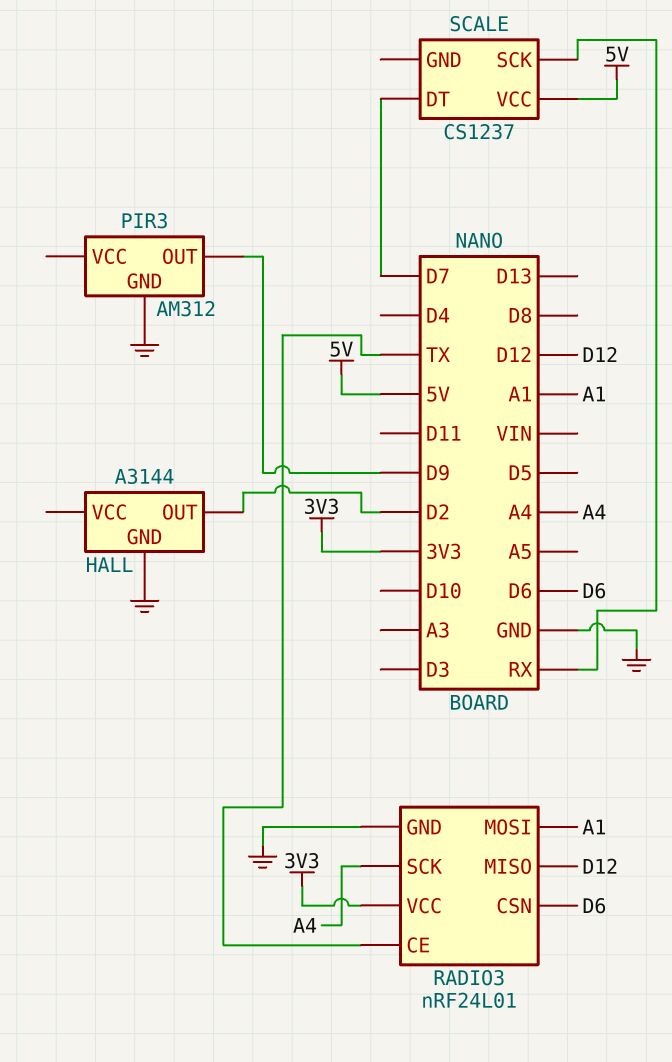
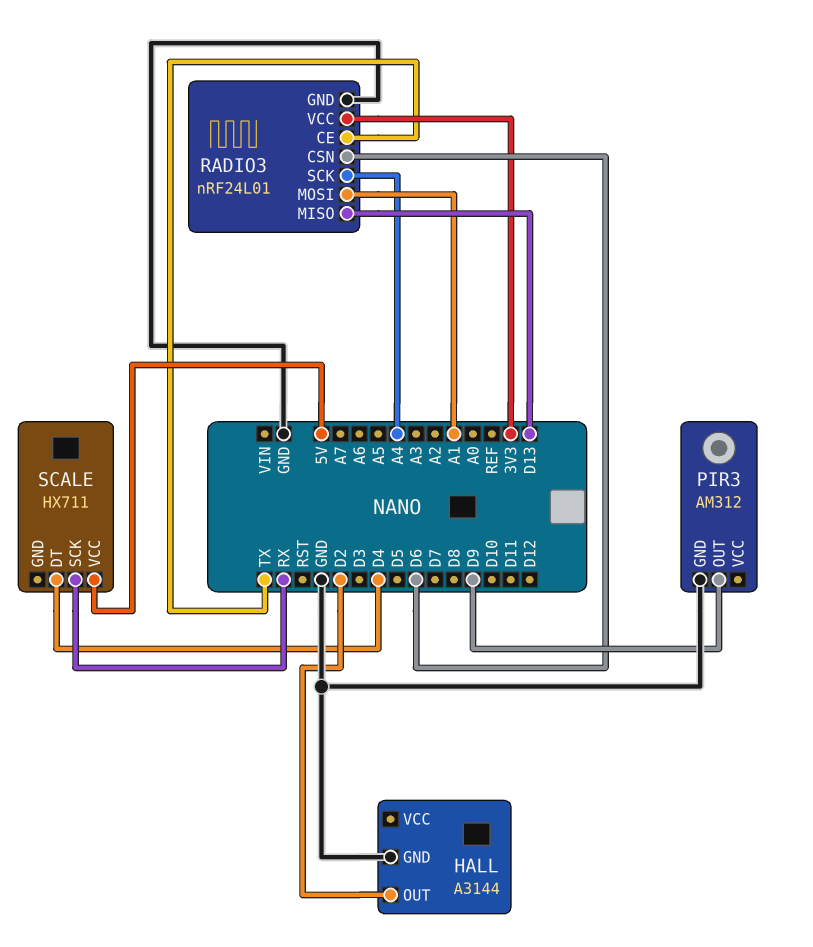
RADIO3 pin MISO: D12 -> D13
SCALE: CS1237 -> HX711
SCALE pin DT: D7 -> D4

